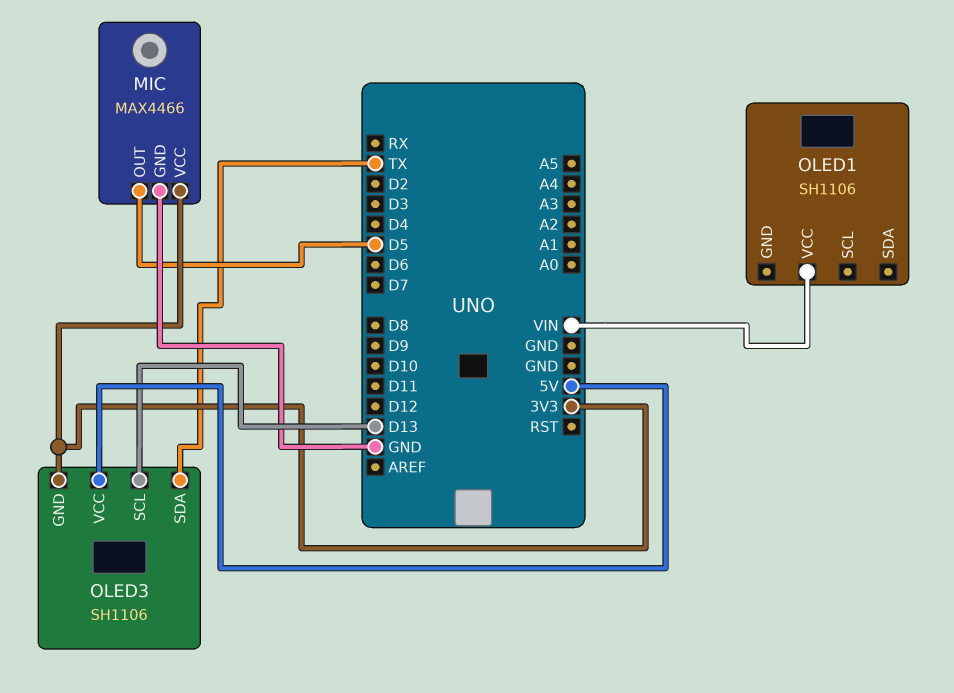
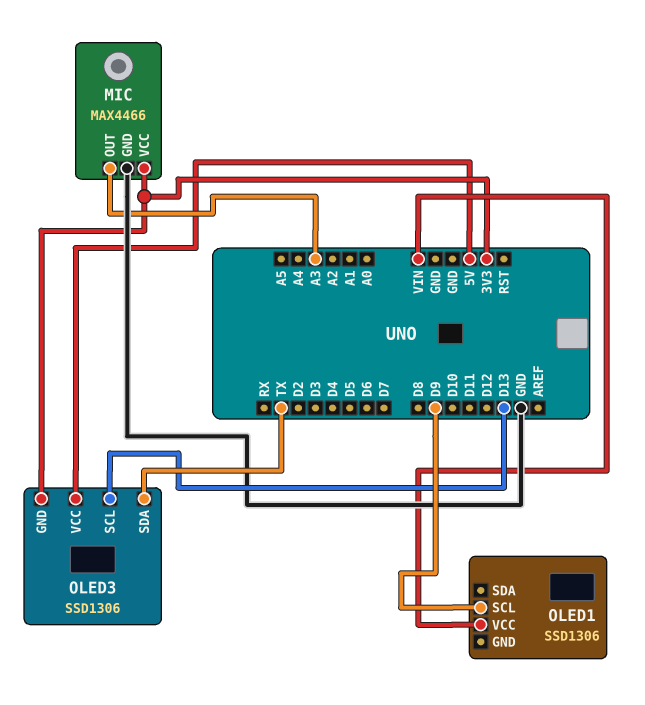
MIC pin OUT: D5 -> A3
OLED1: SH1106 -> SSD1306
OLED1 pin SCL: none -> D9
OLED3: SH1106 -> SSD1306

